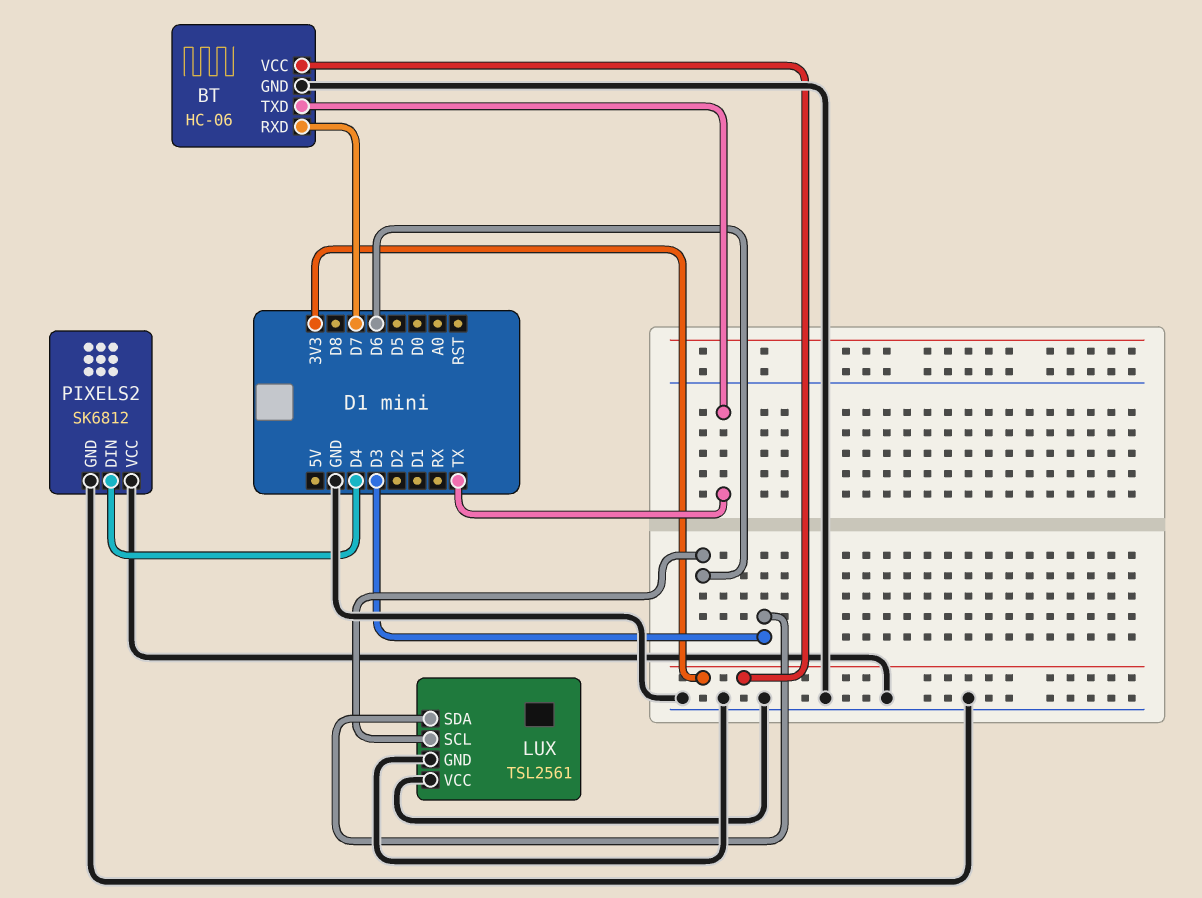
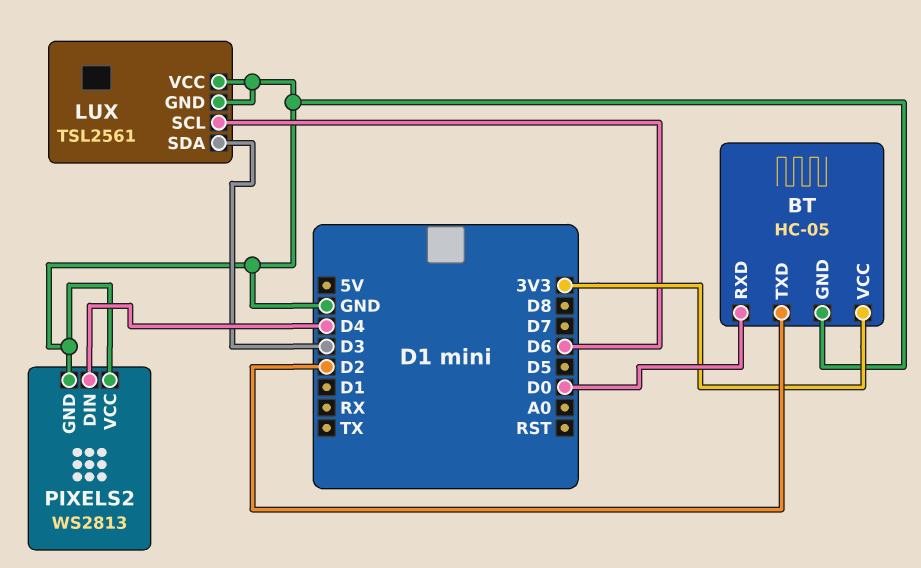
BT: HC-06 -> HC-05
BT pin RXD: D7 -> D0
BT pin TXD: TX -> D2
PIXELS2: SK6812 -> WS2813

